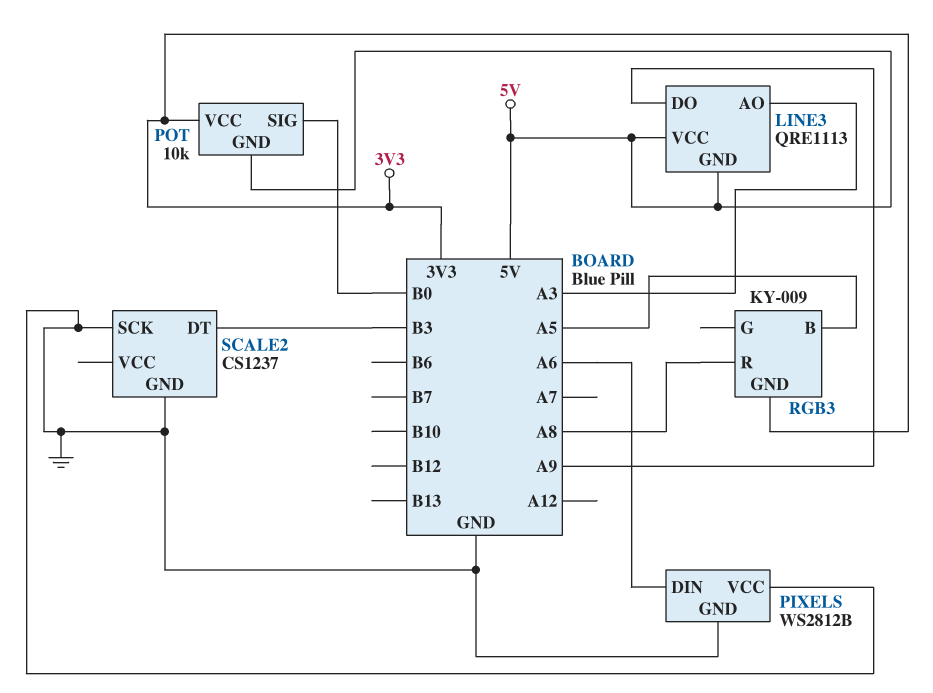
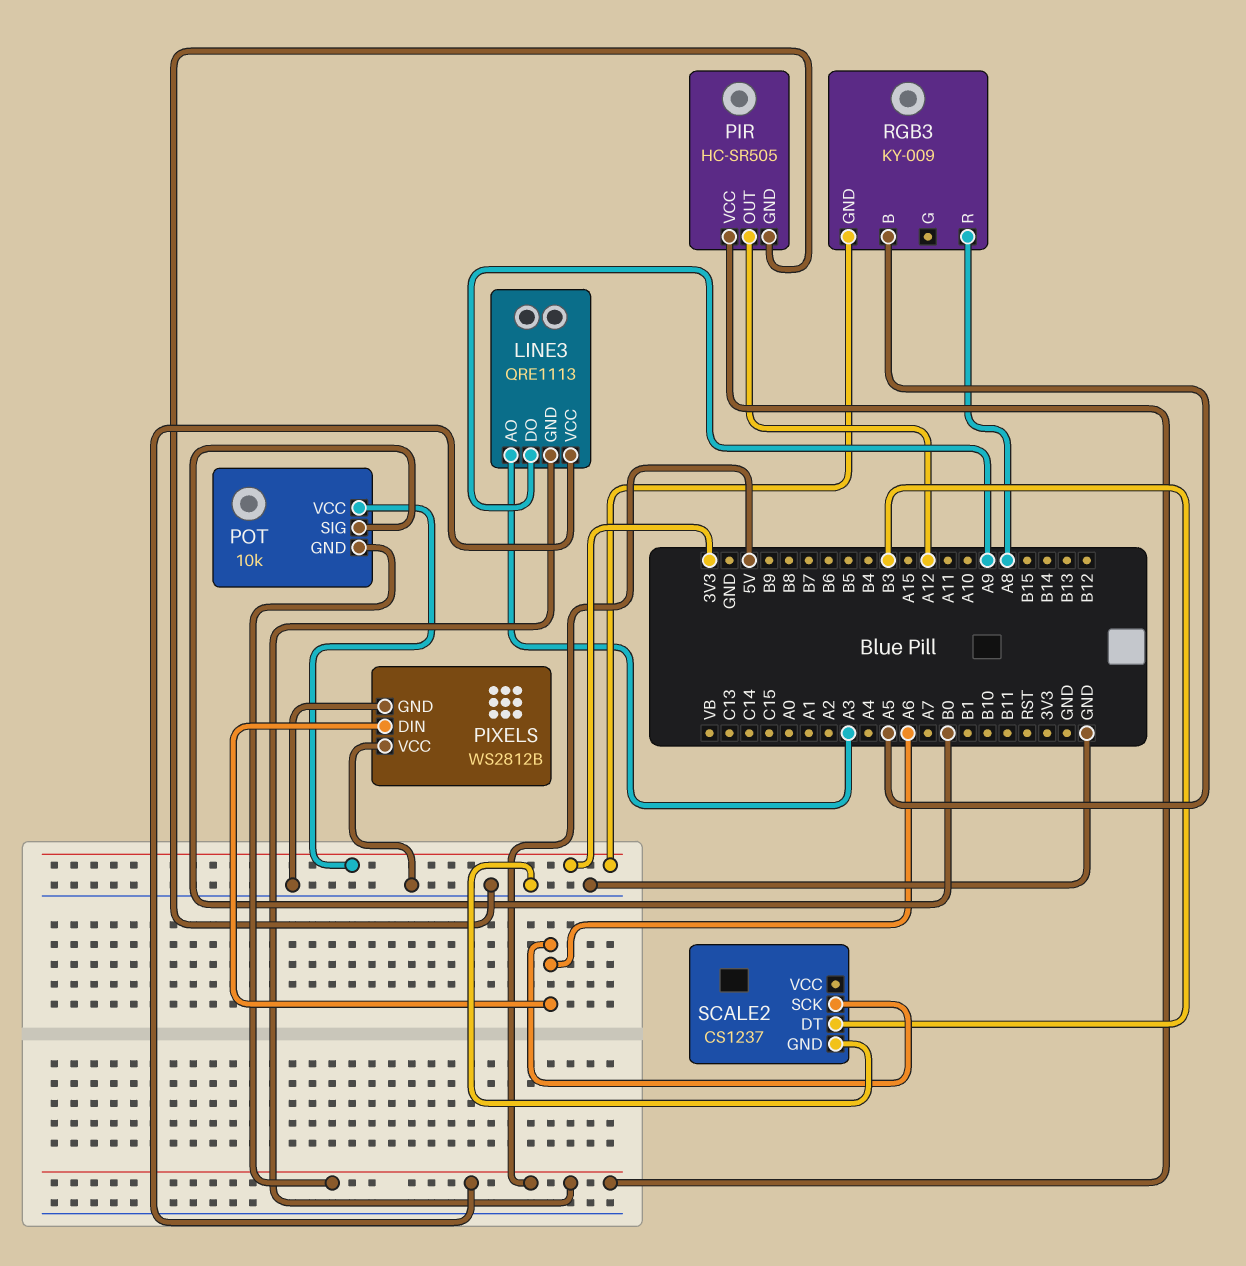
PIR: none -> HC-SR505
PIR pin GND: none -> GND
PIR pin OUT: none -> A12
PIR pin VCC: none -> 5V
SCALE2 pin SCK: GND -> A6

